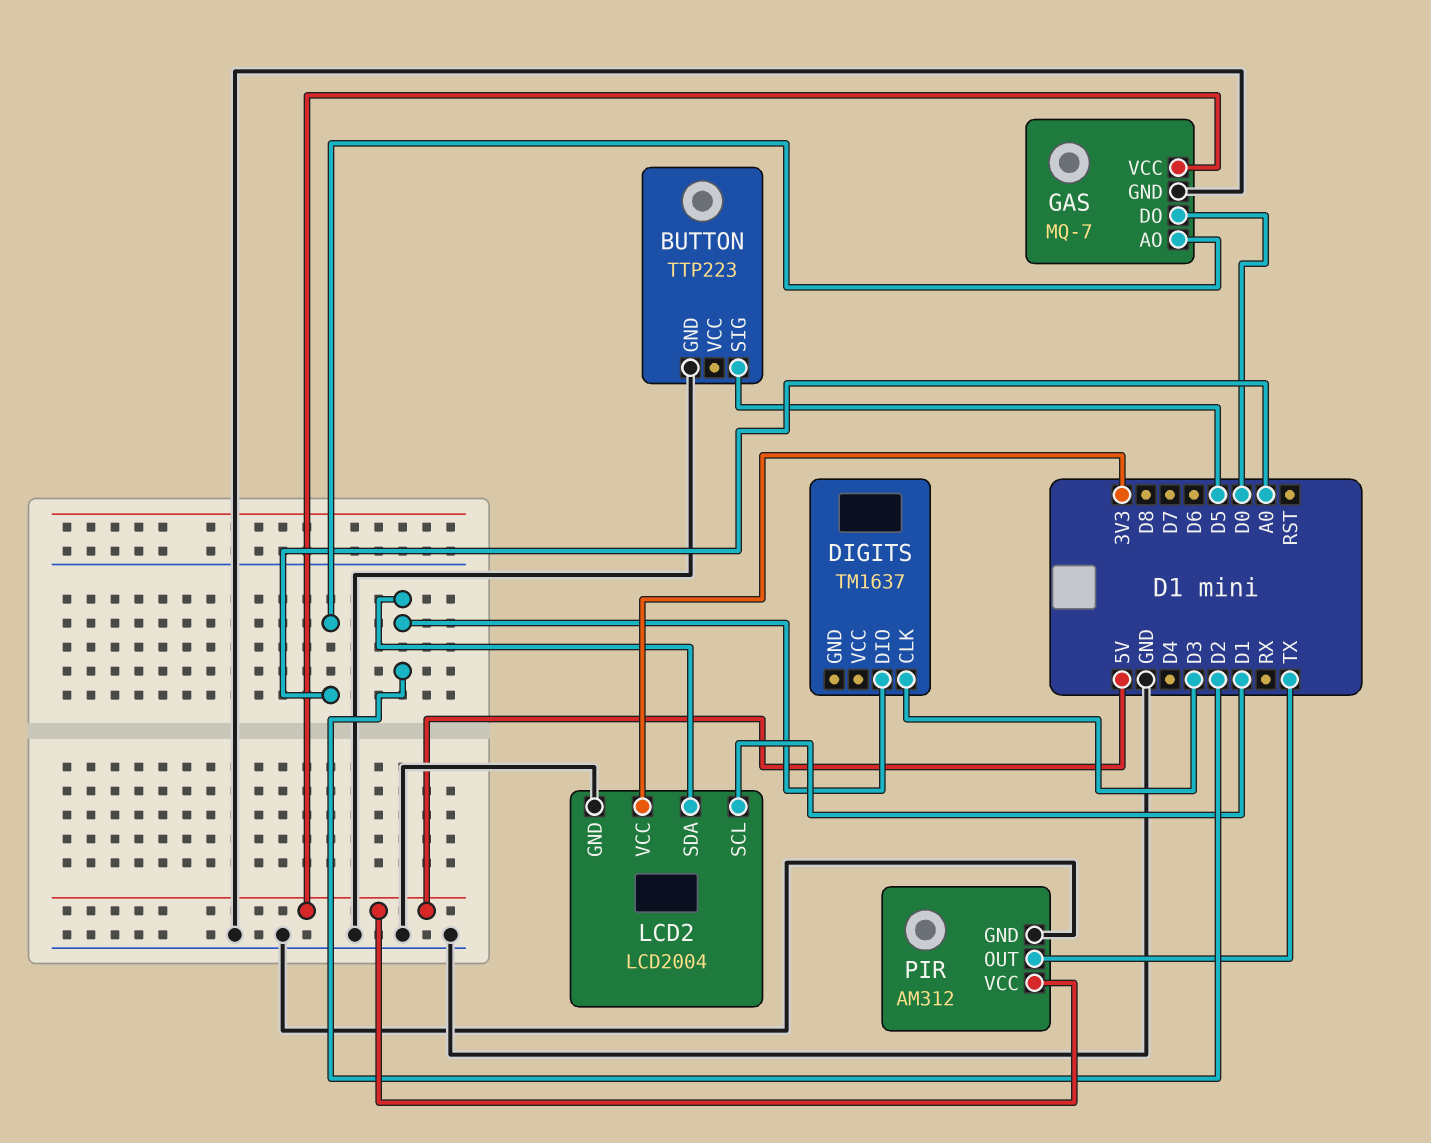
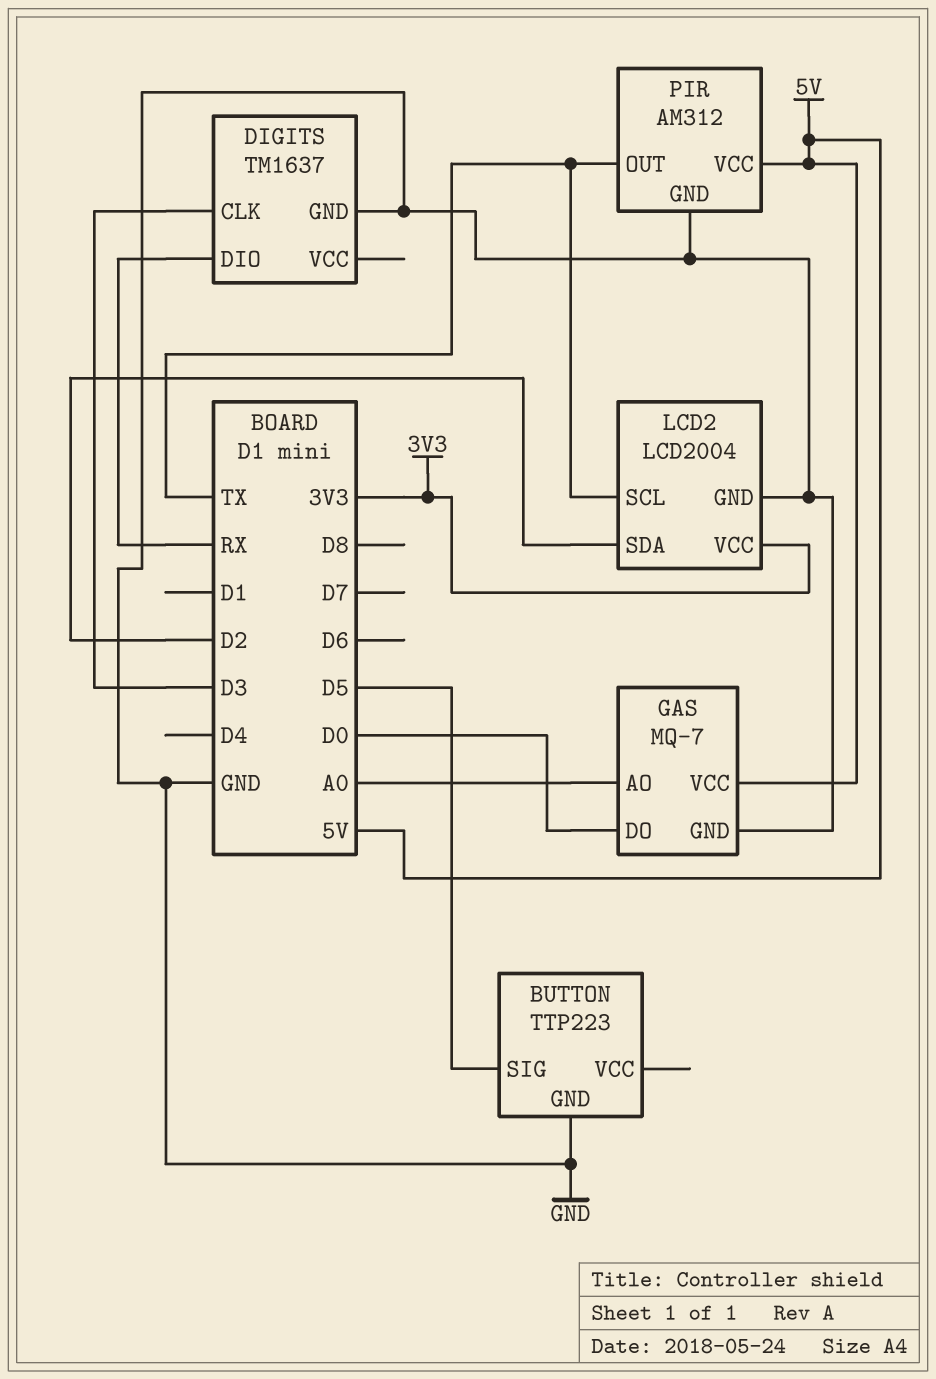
DIGITS pin DIO: D2 -> RX
DIGITS pin GND: none -> GND
LCD2 pin SCL: D1 -> TX

